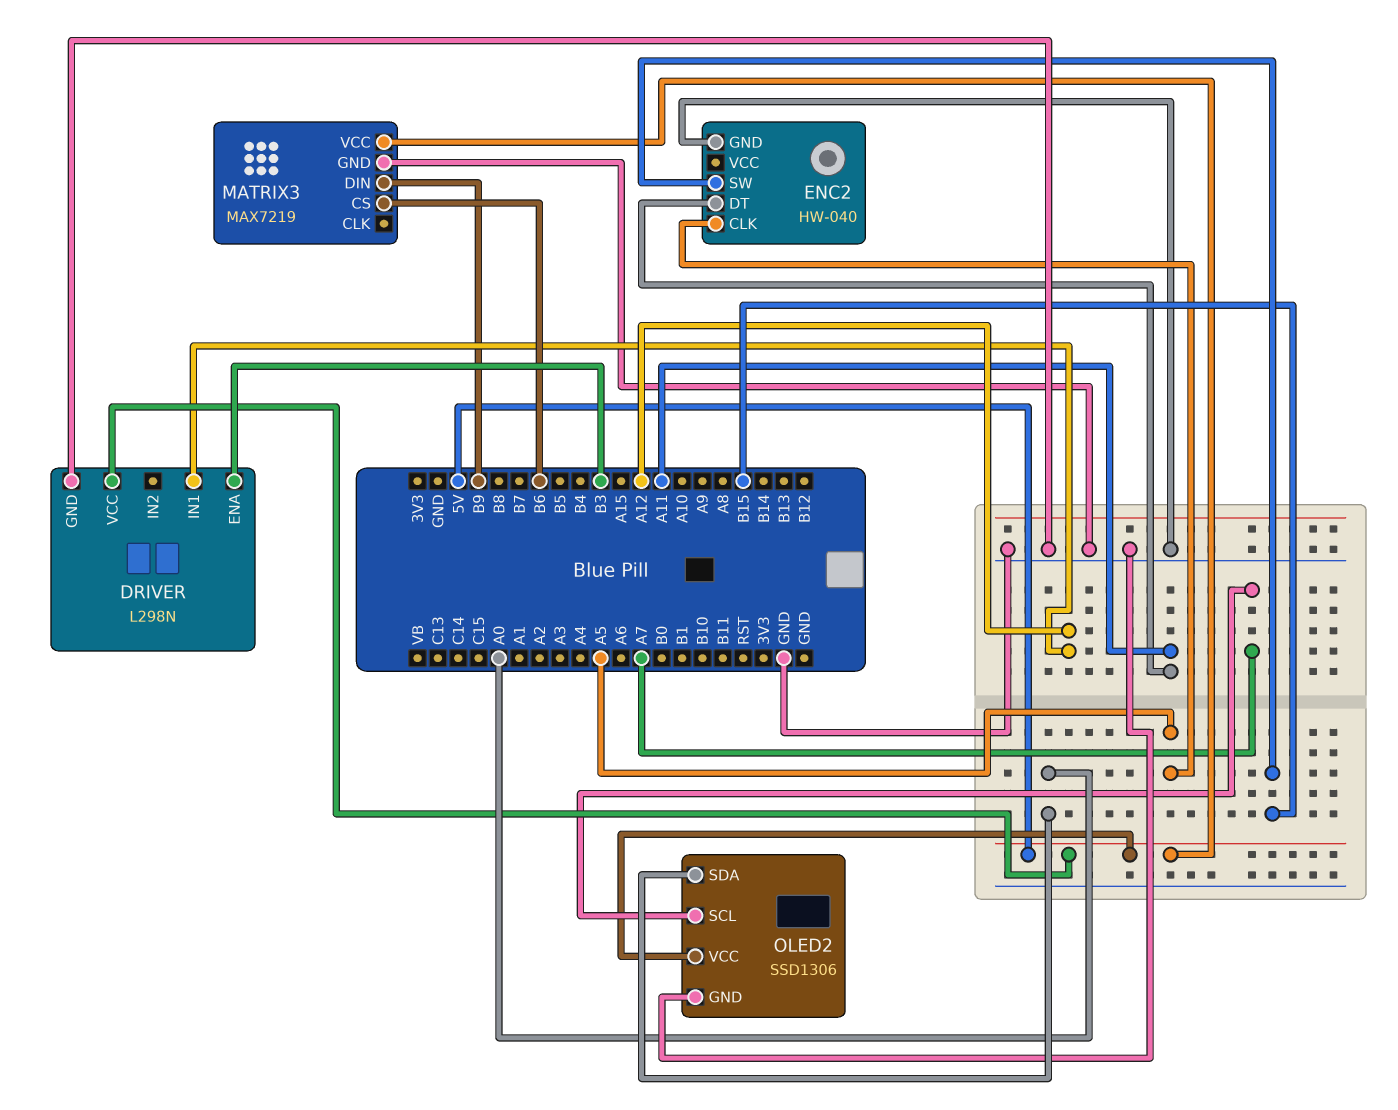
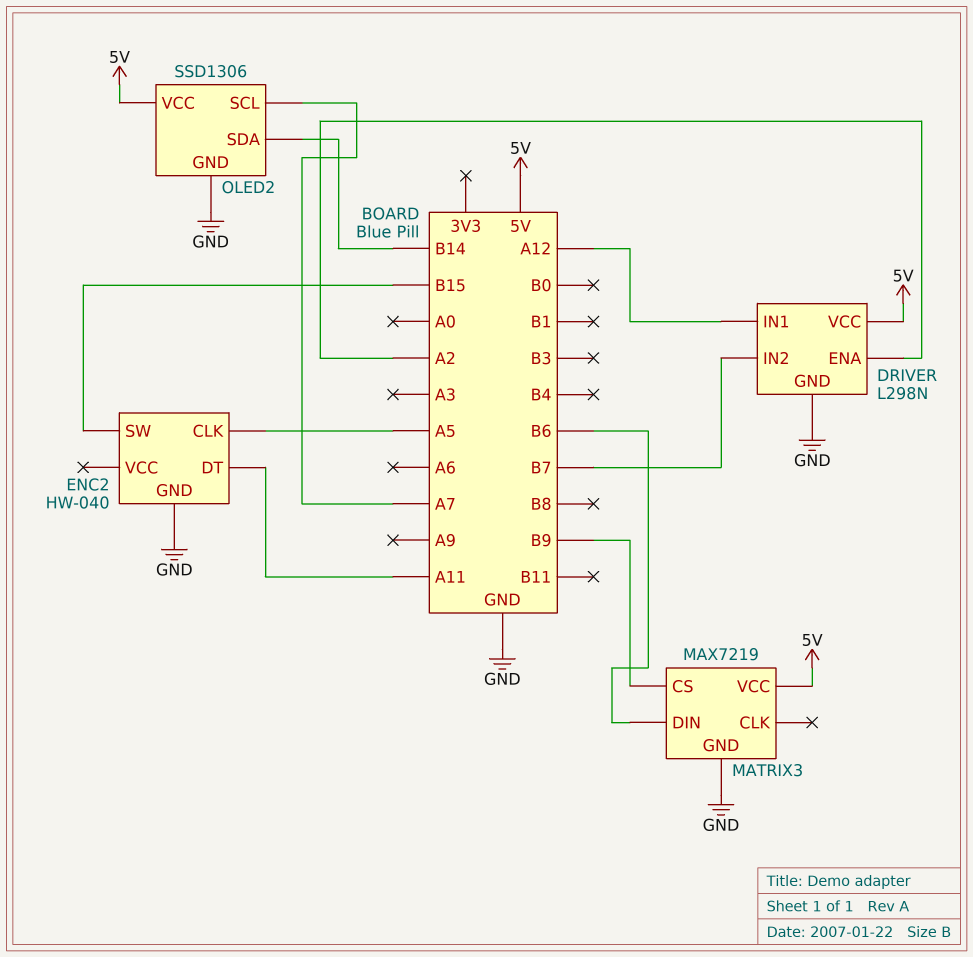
DRIVER pin ENA: B3 -> A2
DRIVER pin IN2: none -> B7
MATRIX3 pin CS: B6 -> B9
MATRIX3 pin DIN: B9 -> B6
OLED2 pin SDA: A0 -> B14

